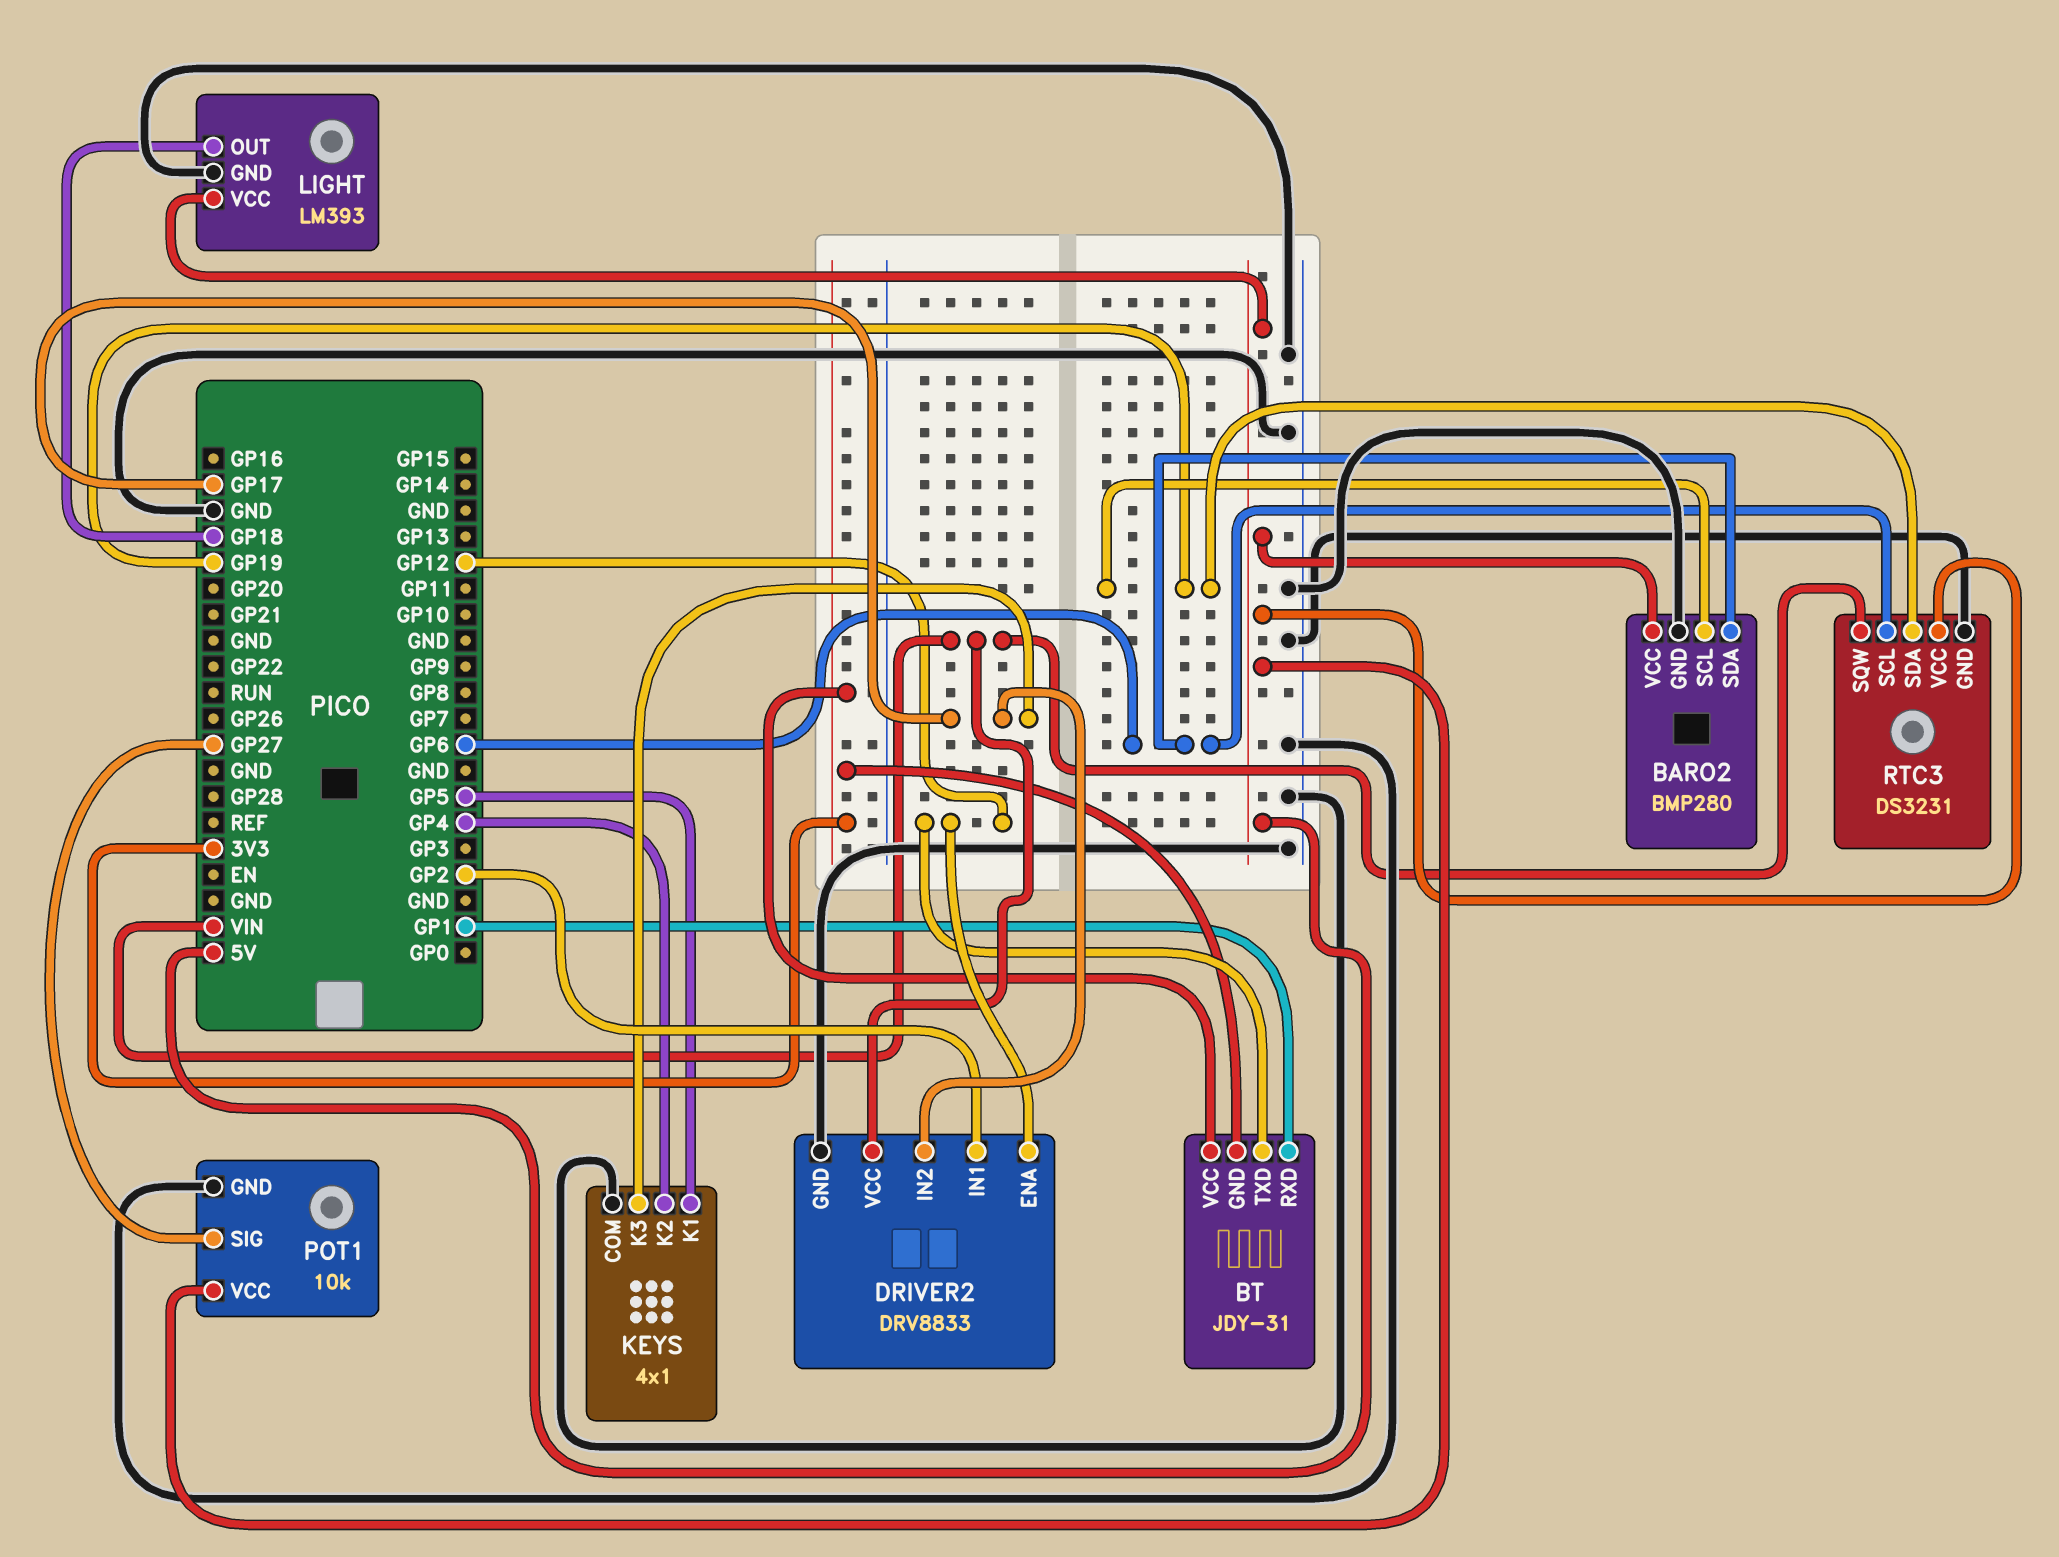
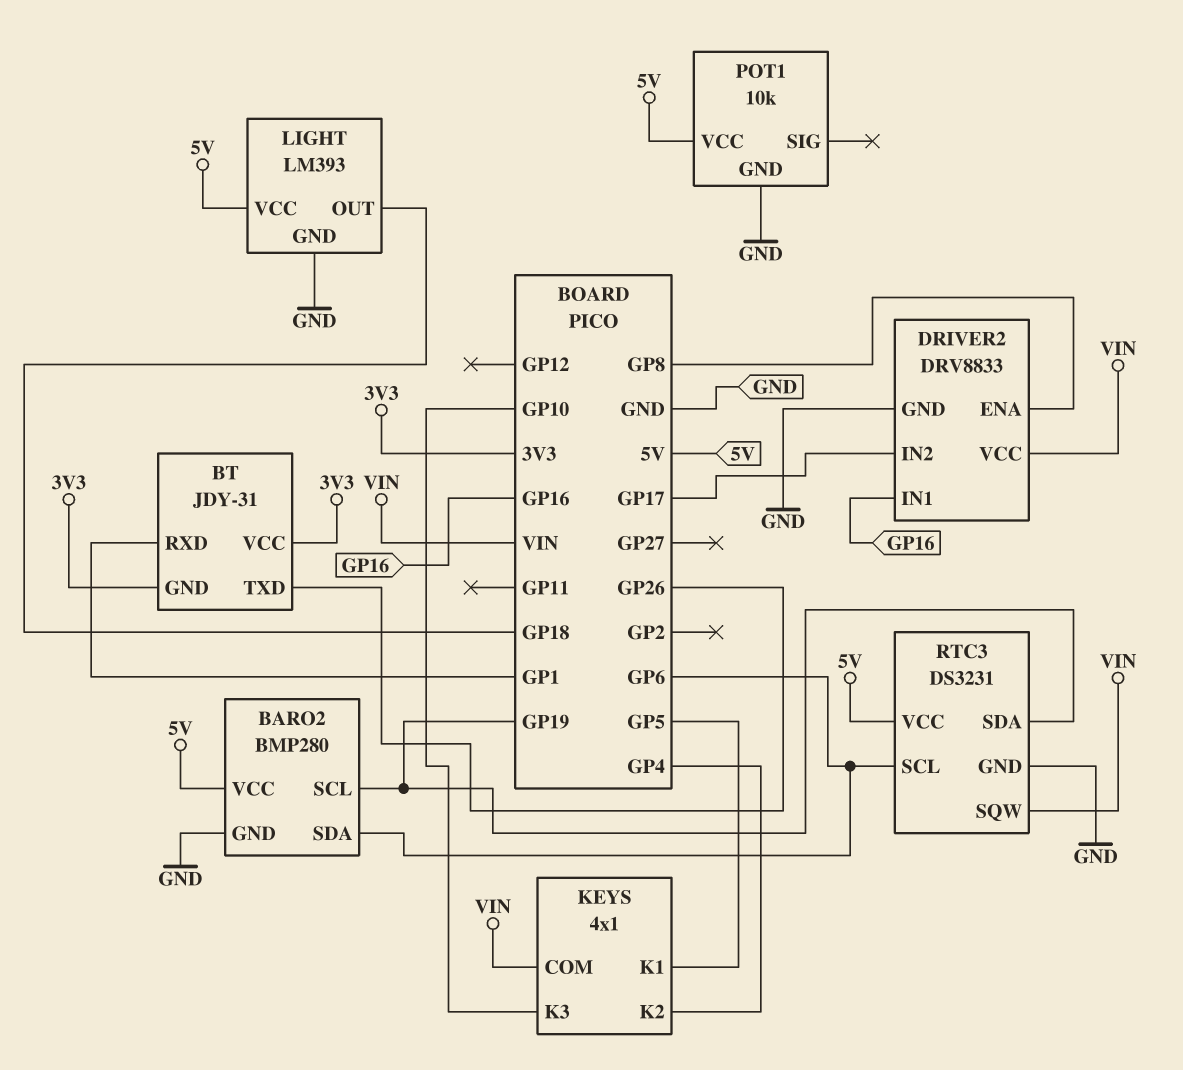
BT pin TXD: GP12 -> GP26
DRIVER2 pin ENA: GP12 -> GP8
DRIVER2 pin IN1: GP2 -> GP16
KEYS pin COM: GND -> VIN
KEYS pin K3: GP17 -> GP10
POT1 pin SIG: GP27 -> none

